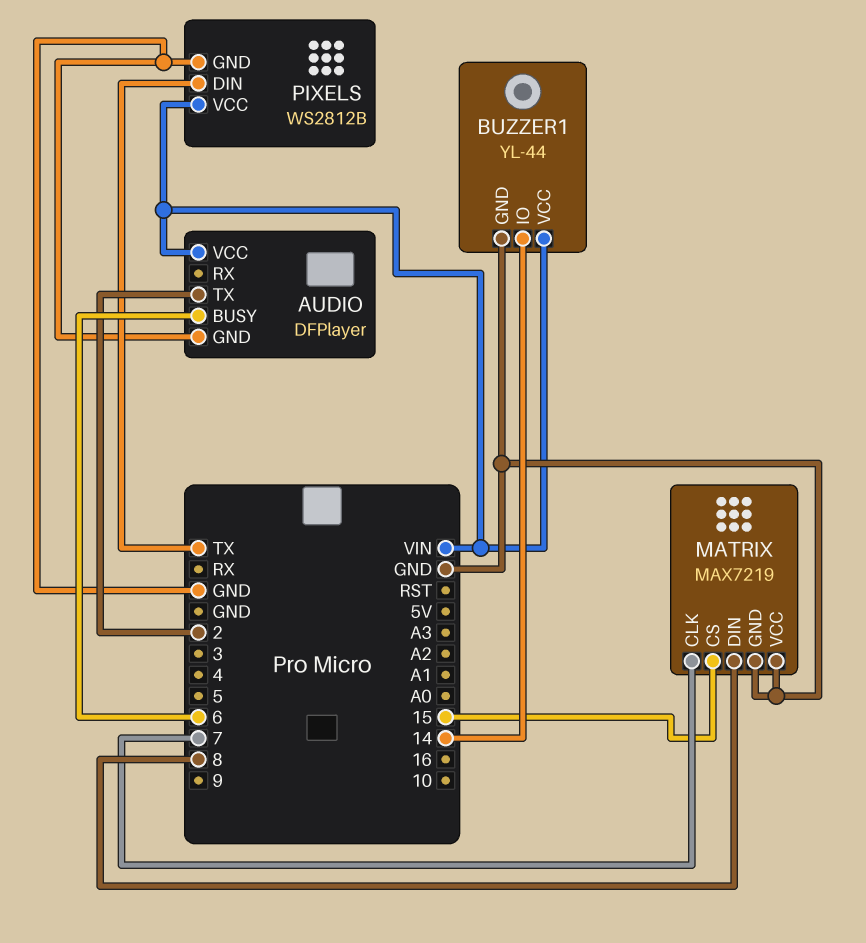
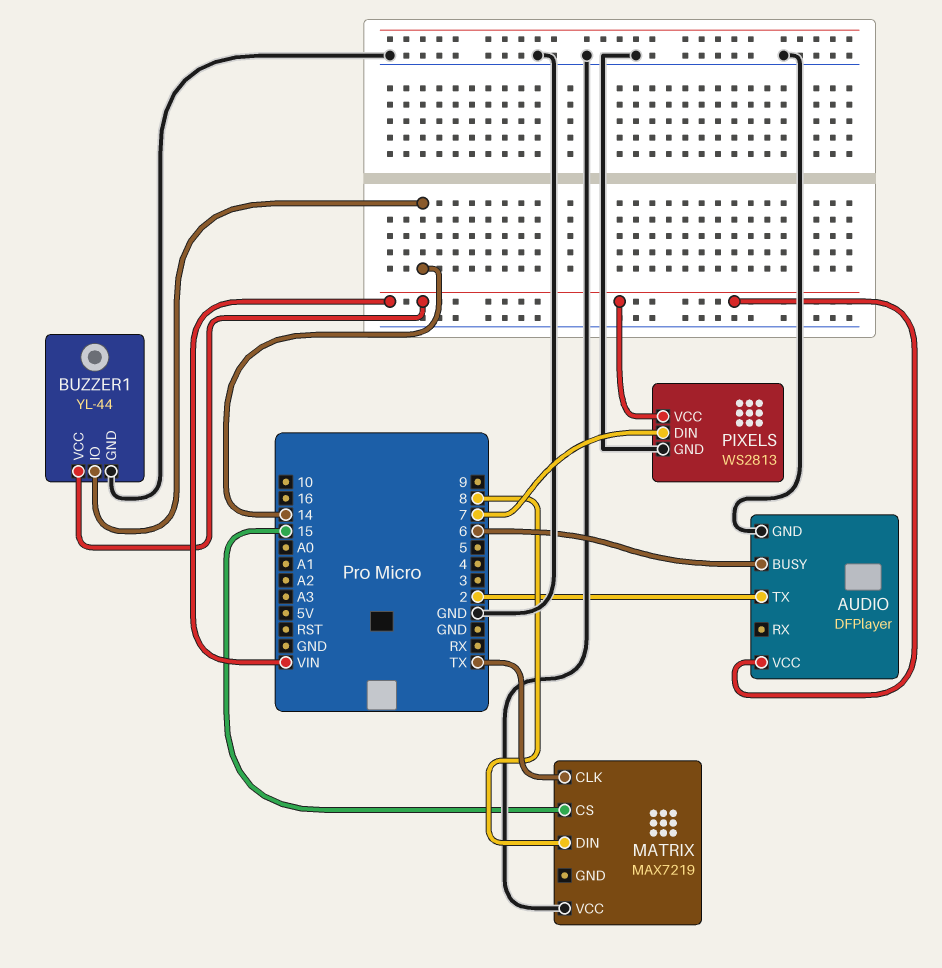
MATRIX pin CLK: 7 -> TX
MATRIX pin GND: GND -> none
PIXELS: WS2812B -> WS2813
PIXELS pin DIN: TX -> 7

